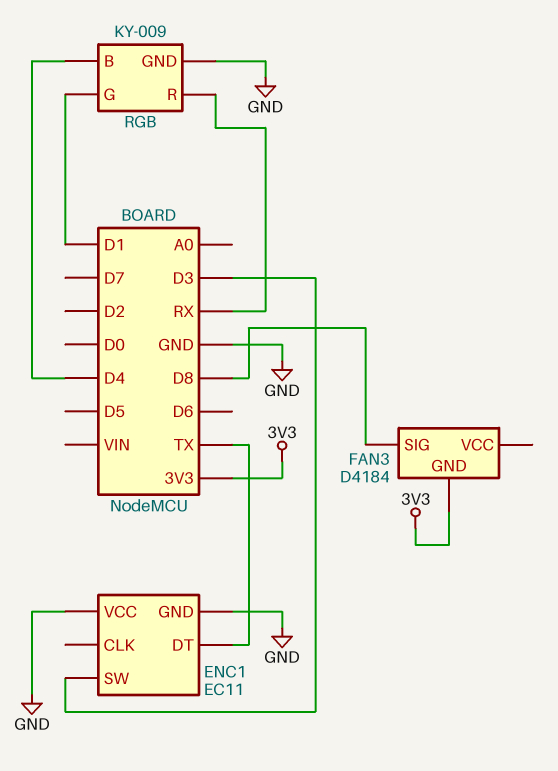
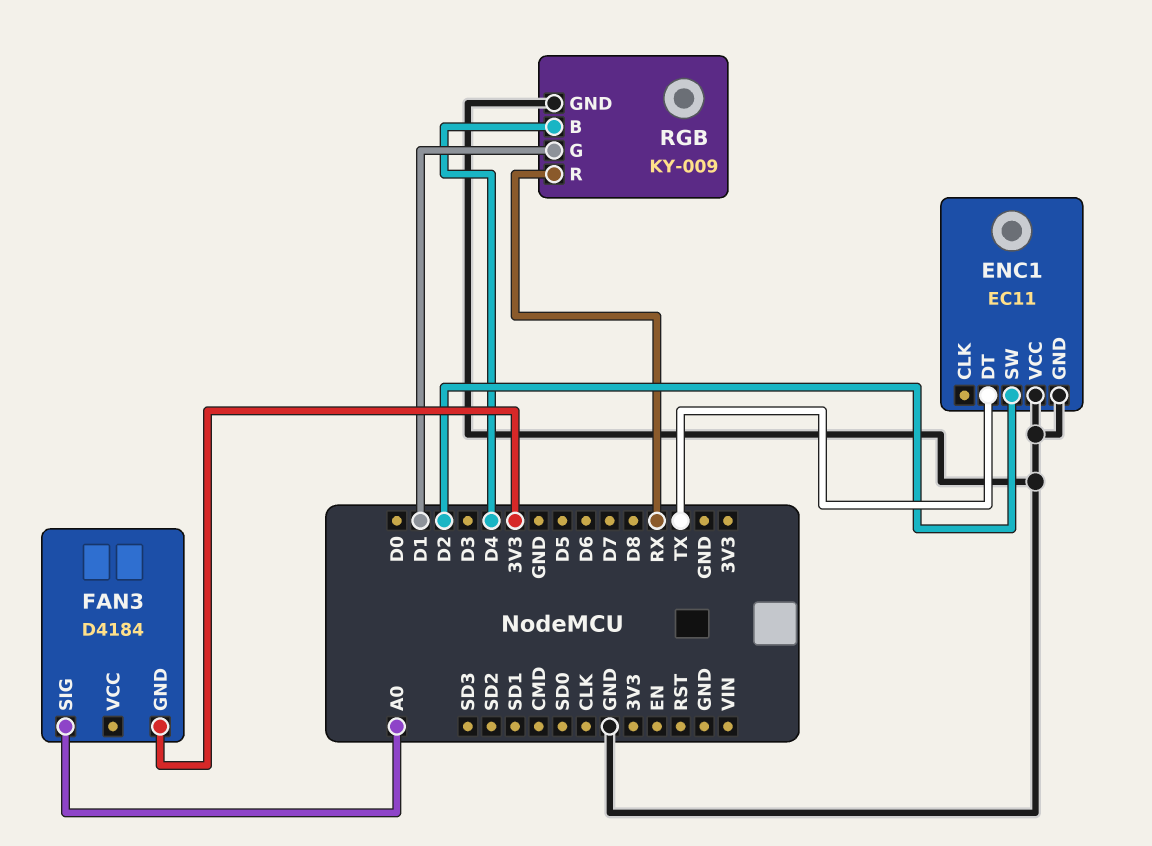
ENC1 pin SW: D3 -> D2
FAN3 pin SIG: D8 -> A0

